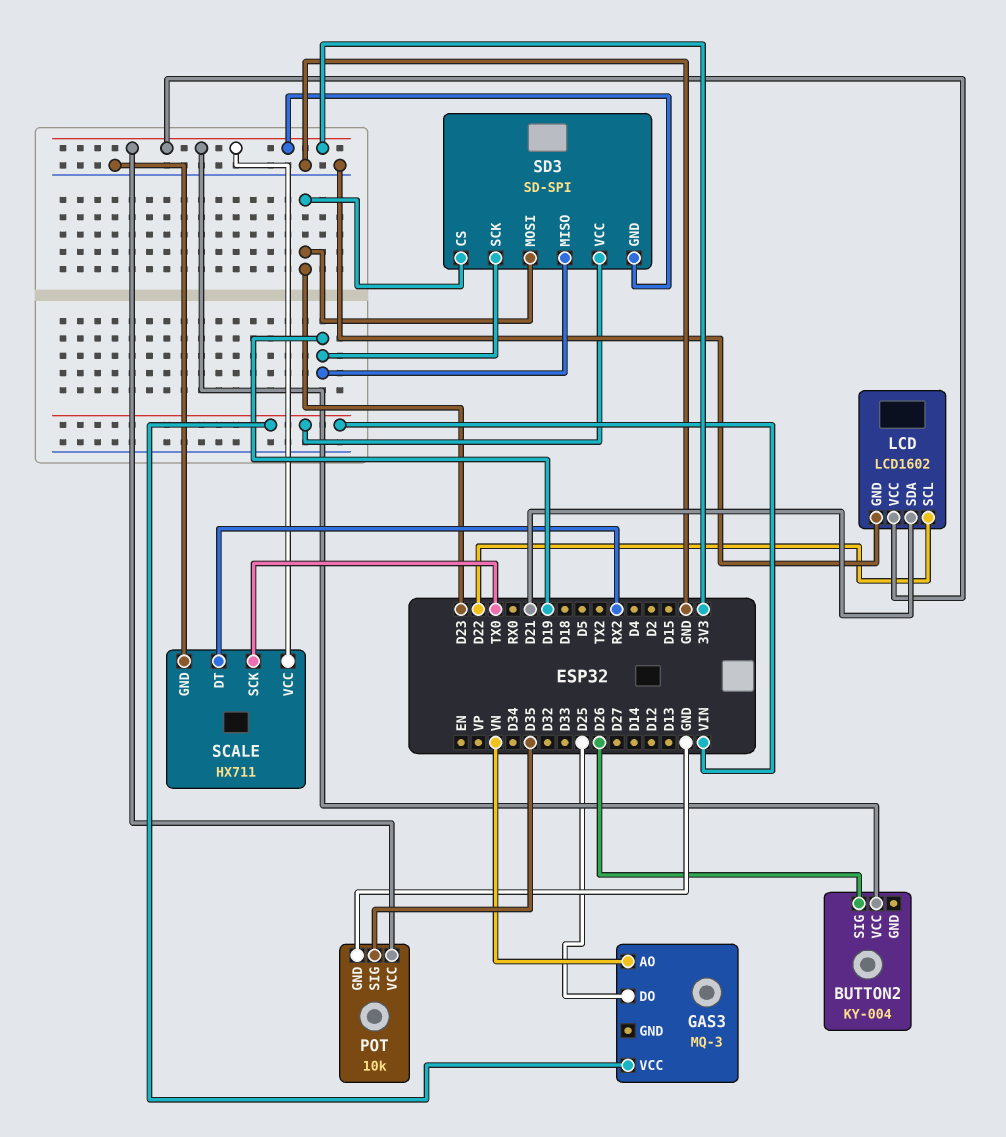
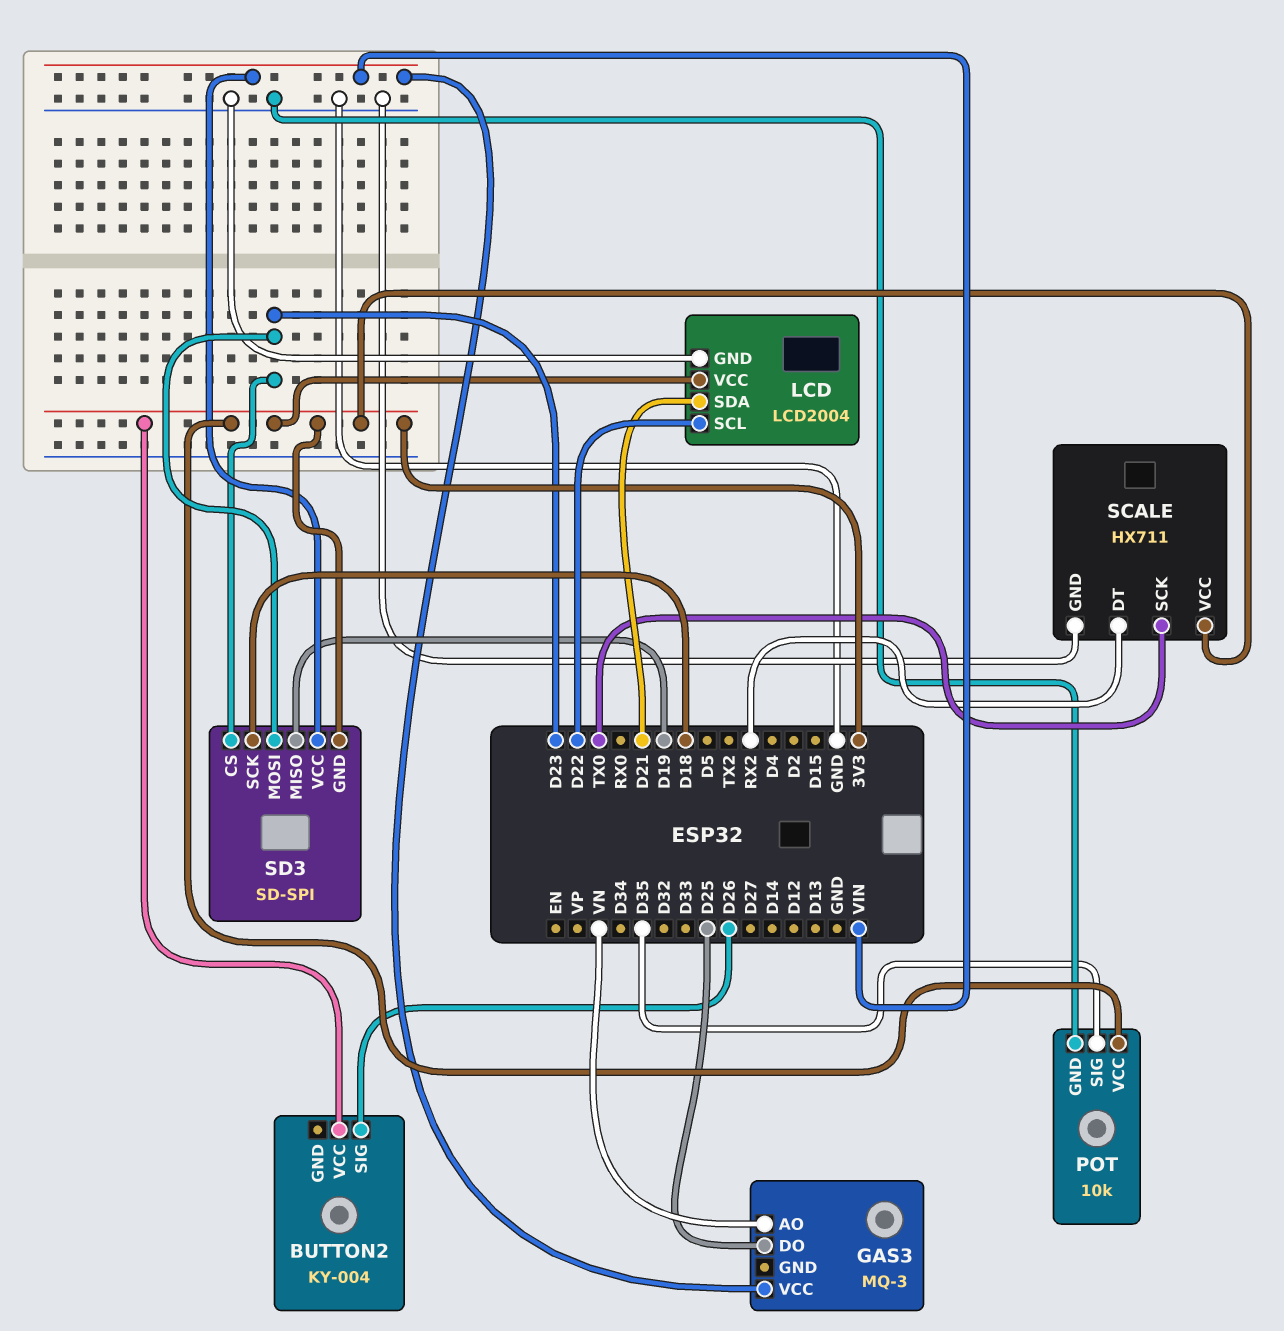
LCD: LCD1602 -> LCD2004
SD3 pin SCK: D19 -> D18

